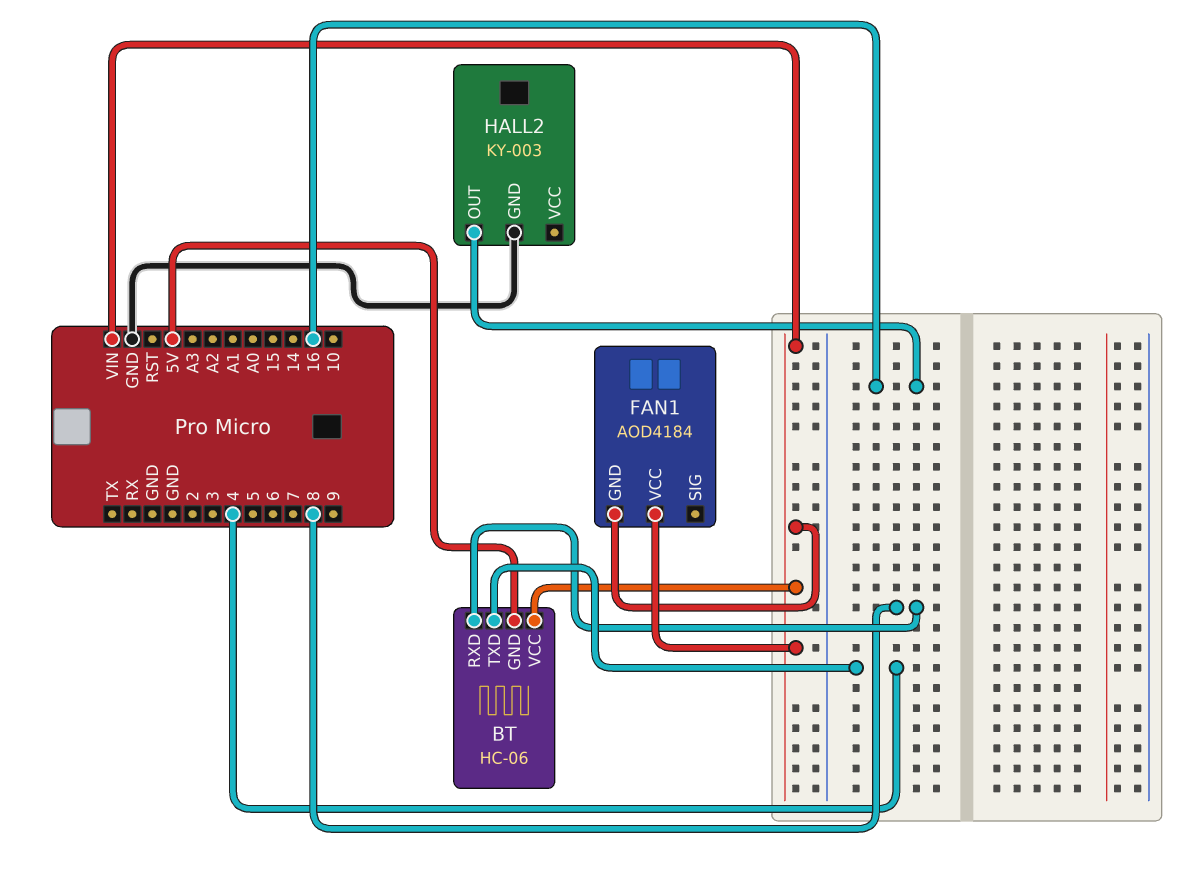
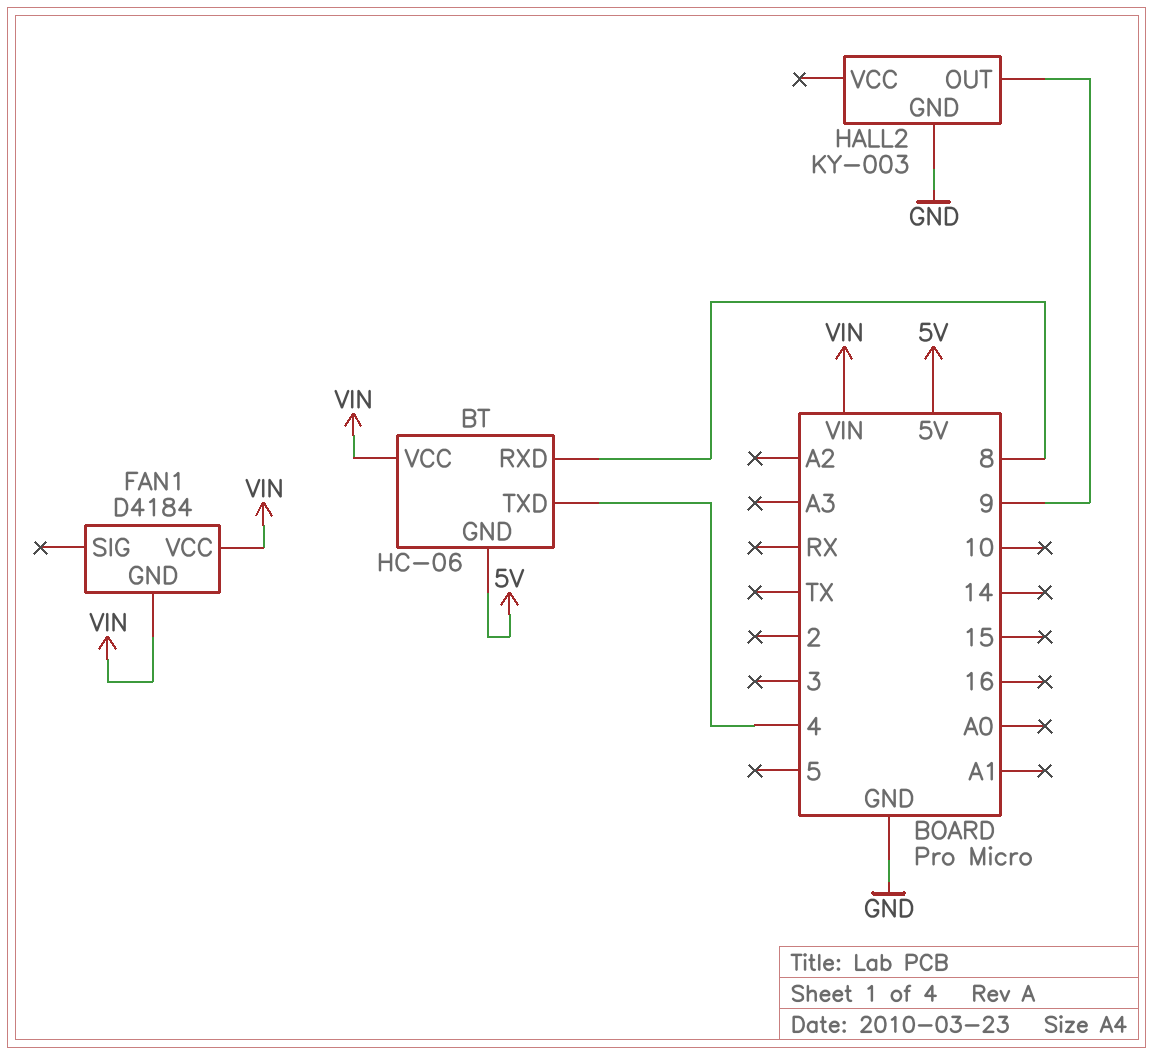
FAN1: AOD4184 -> D4184
HALL2 pin OUT: 16 -> 9

